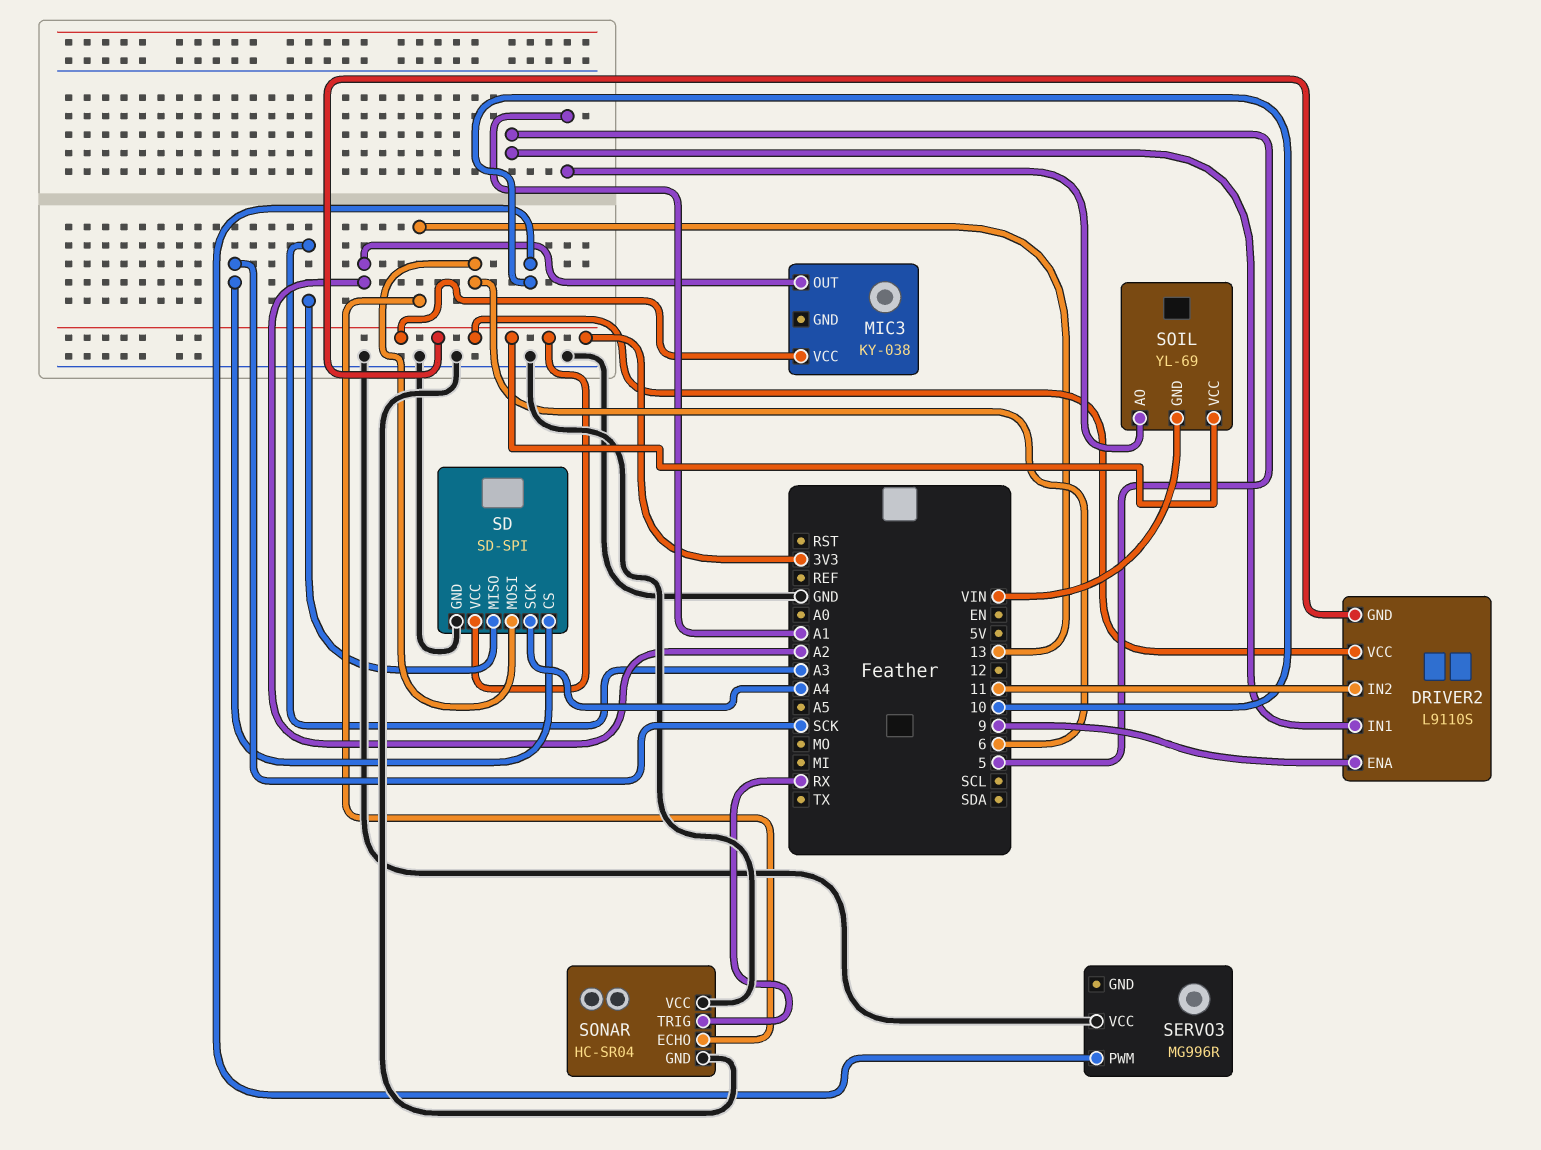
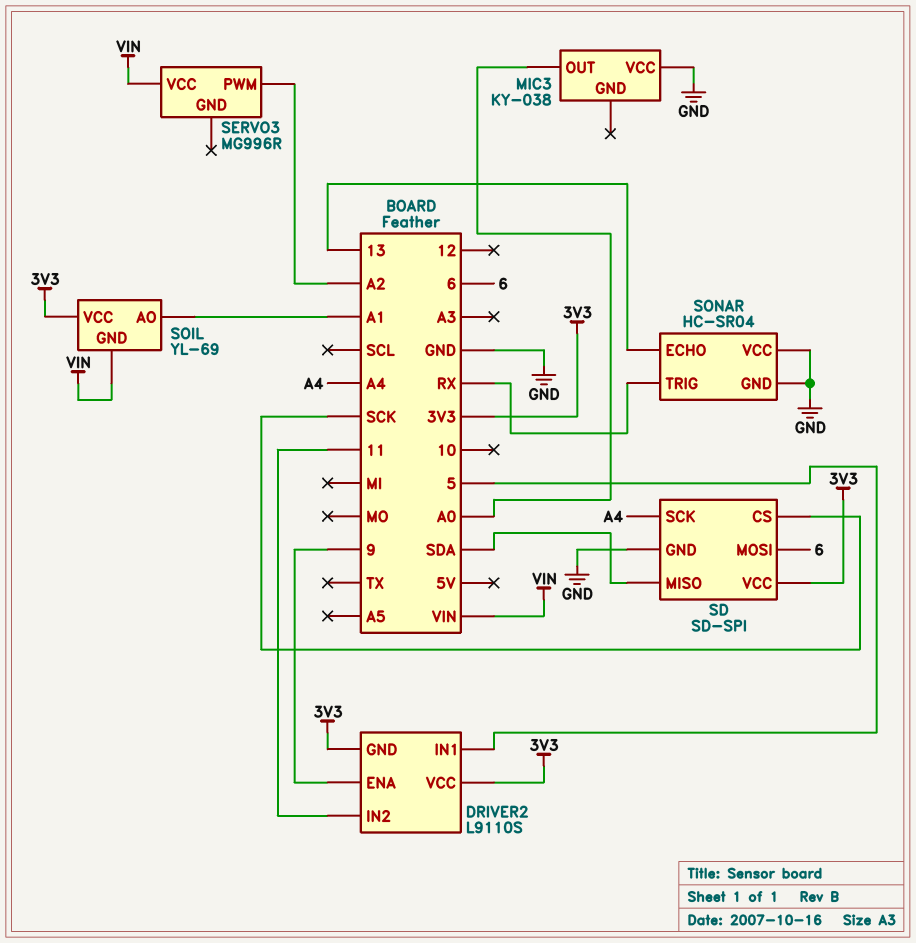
MIC3 pin OUT: A2 -> A0
MIC3 pin VCC: 3V3 -> GND
SD pin MISO: A3 -> SDA
SERVO3 pin PWM: 10 -> A2
SERVO3 pin VCC: GND -> VIN

